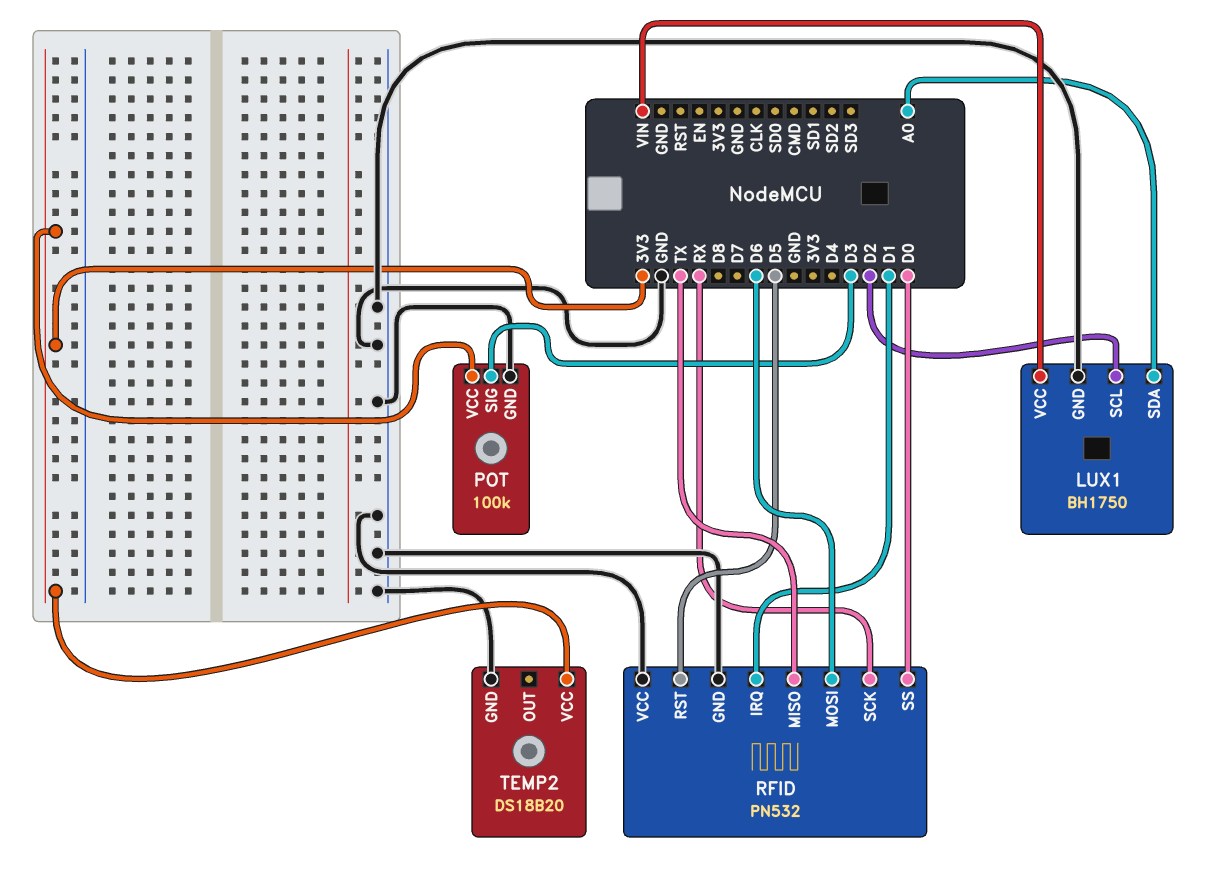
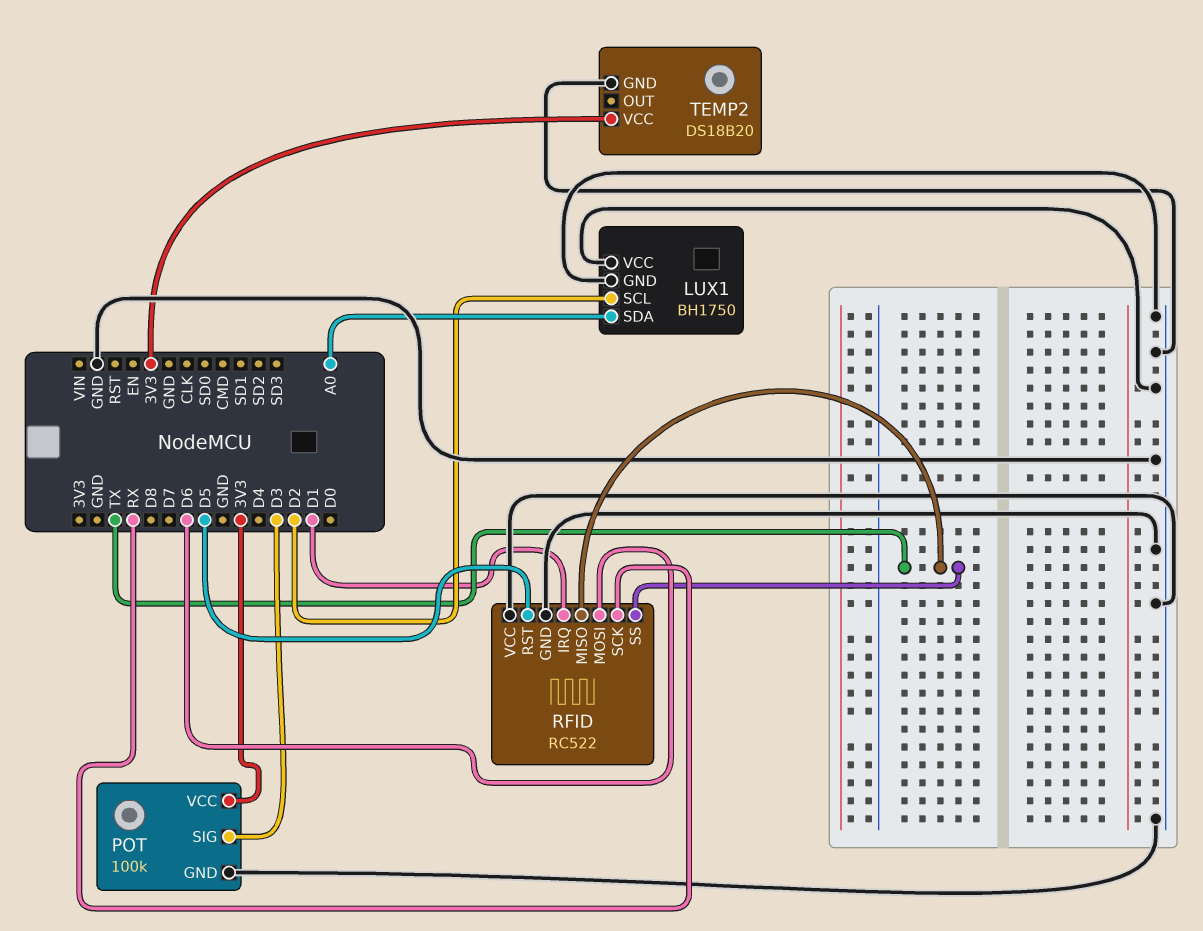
LUX1 pin VCC: VIN -> GND
RFID: PN532 -> RC522
RFID pin SS: D0 -> TX

